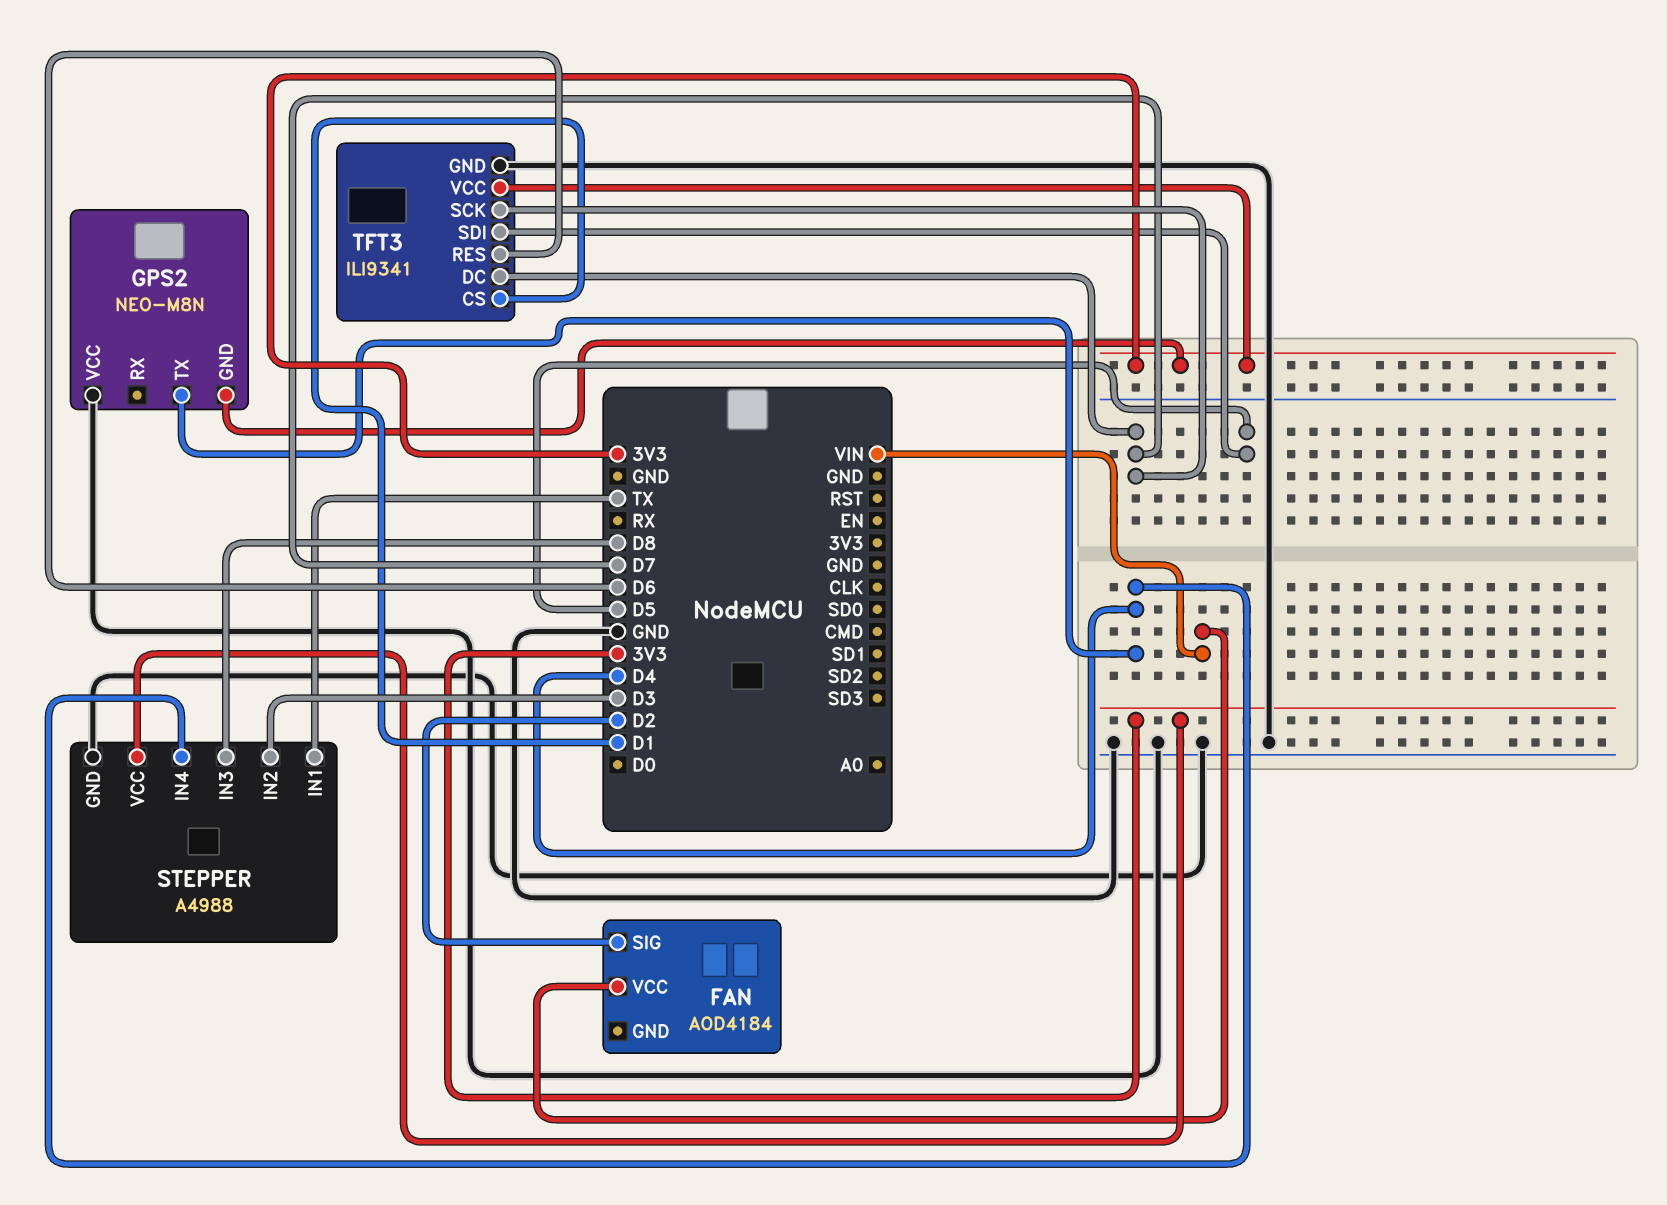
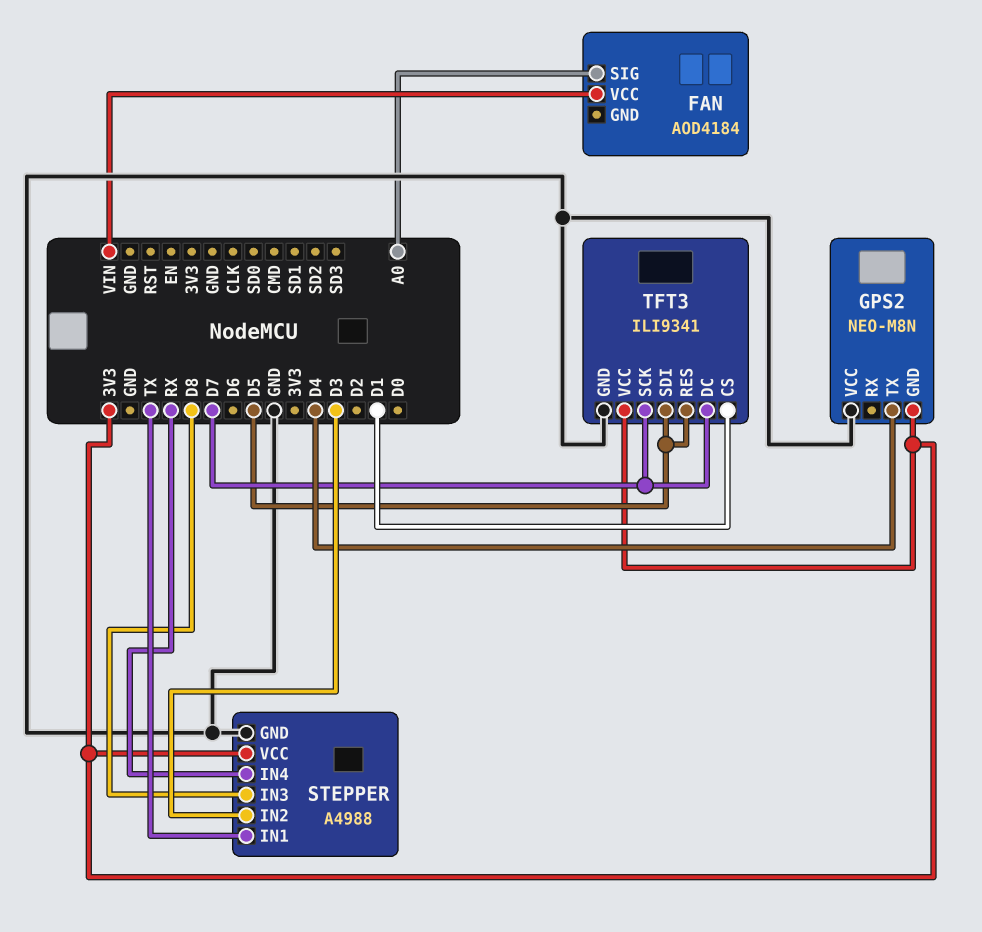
FAN pin SIG: D2 -> A0
STEPPER pin IN4: D4 -> RX
TFT3 pin RES: D6 -> D5

